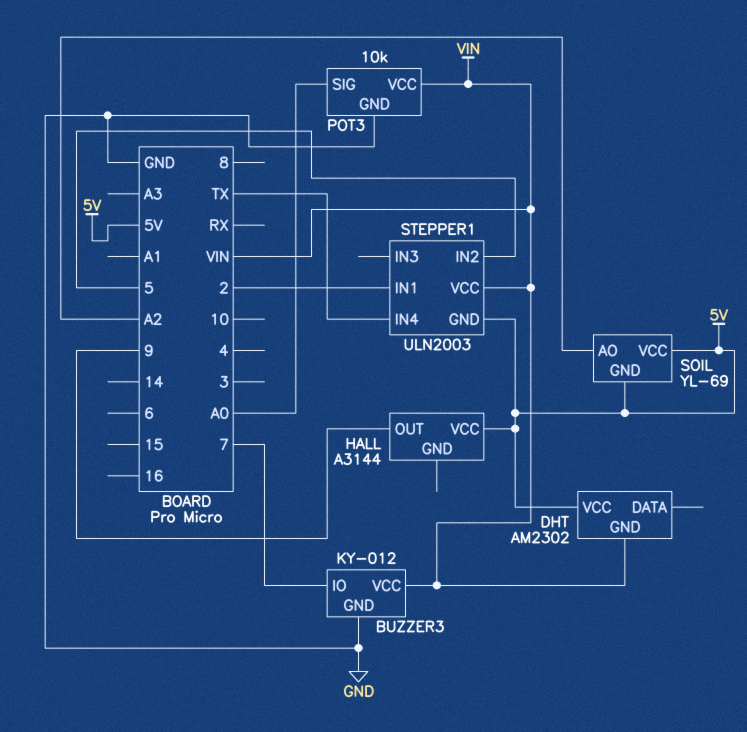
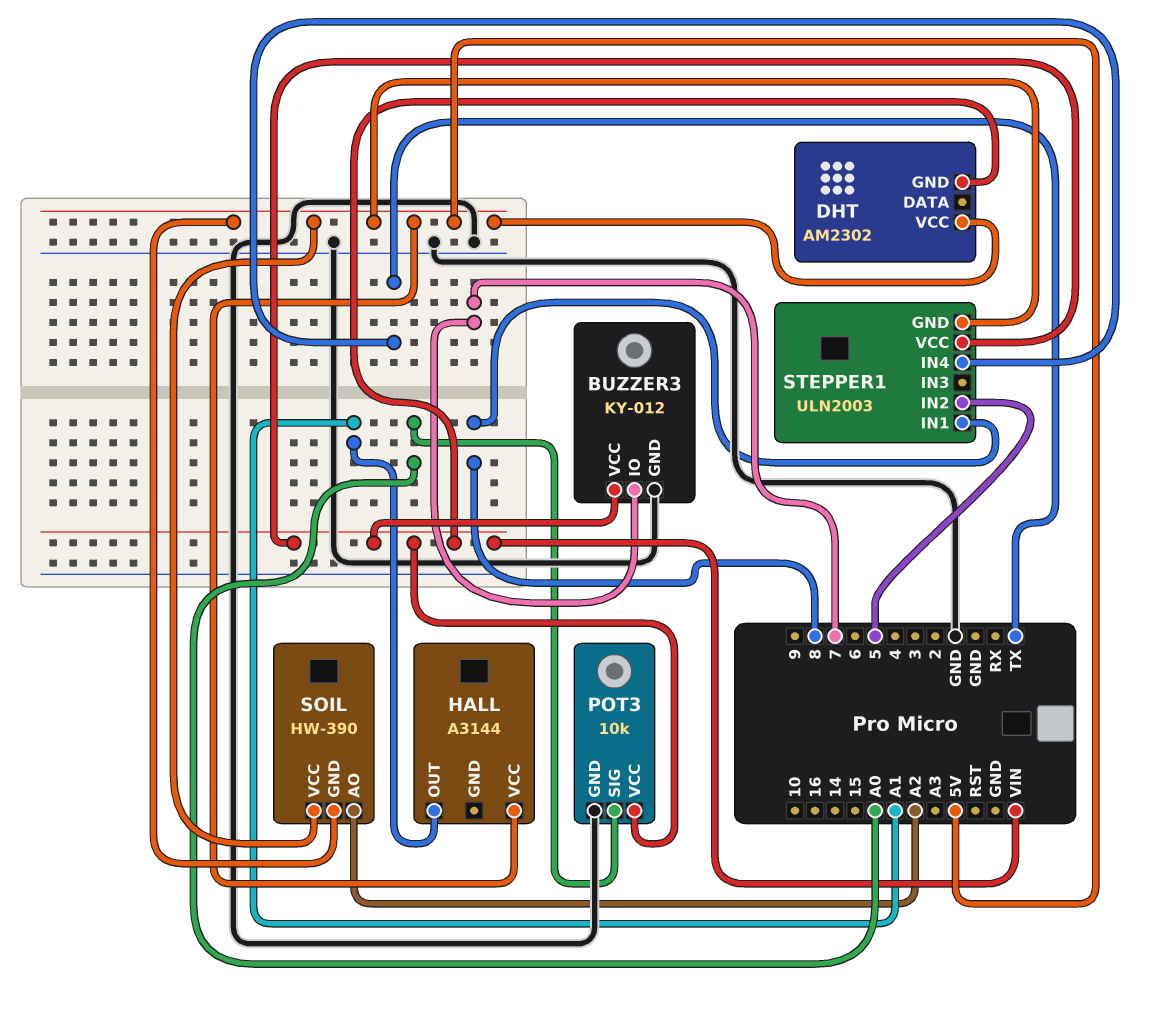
HALL pin OUT: 9 -> A1
SOIL: YL-69 -> HW-390
STEPPER1 pin IN1: 2 -> 8

